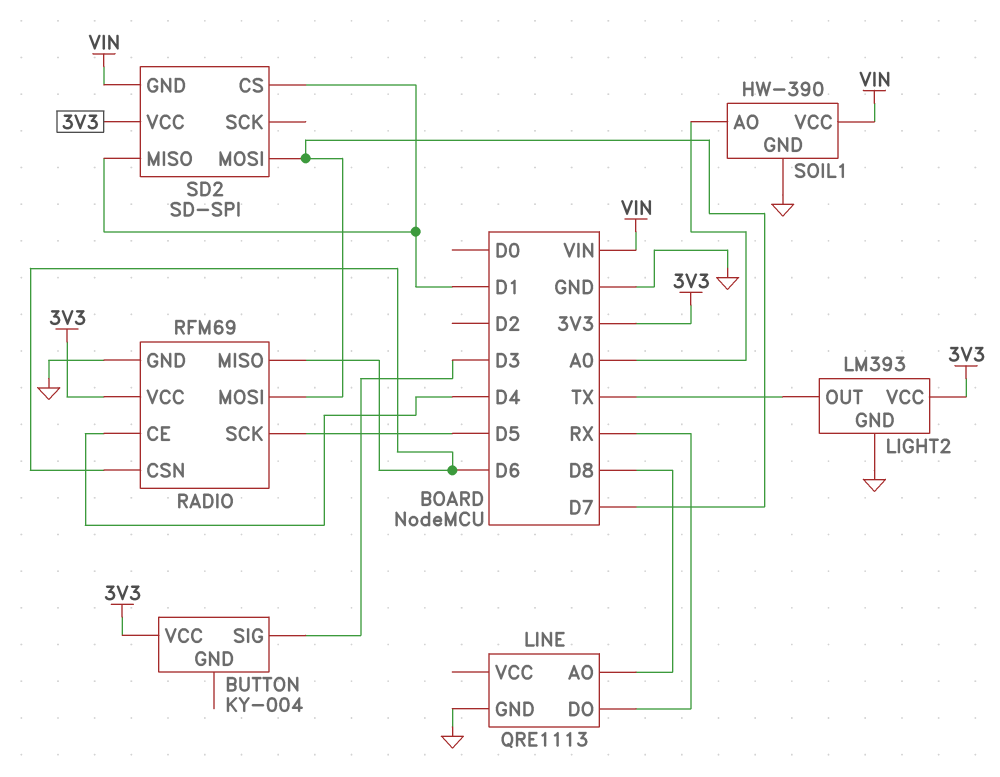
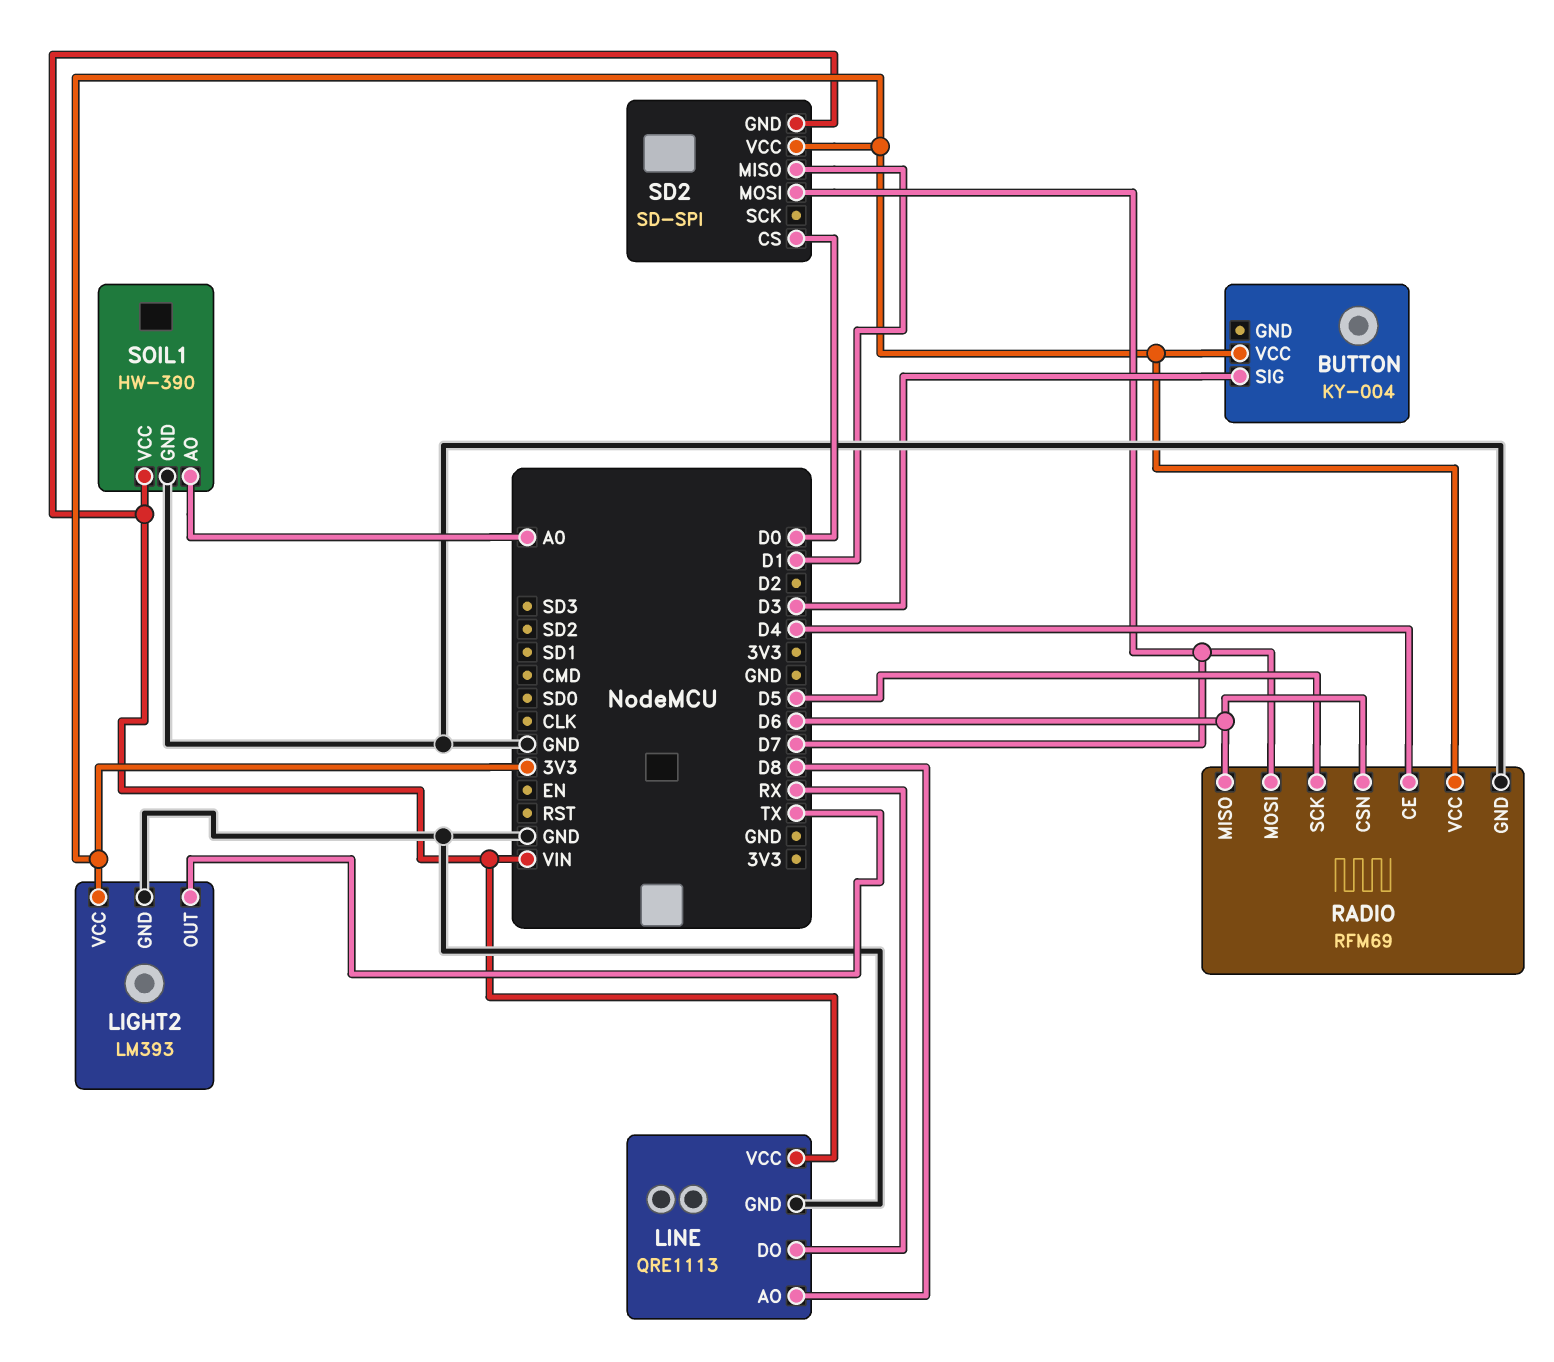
LINE pin VCC: none -> VIN
SD2 pin CS: D1 -> D0

